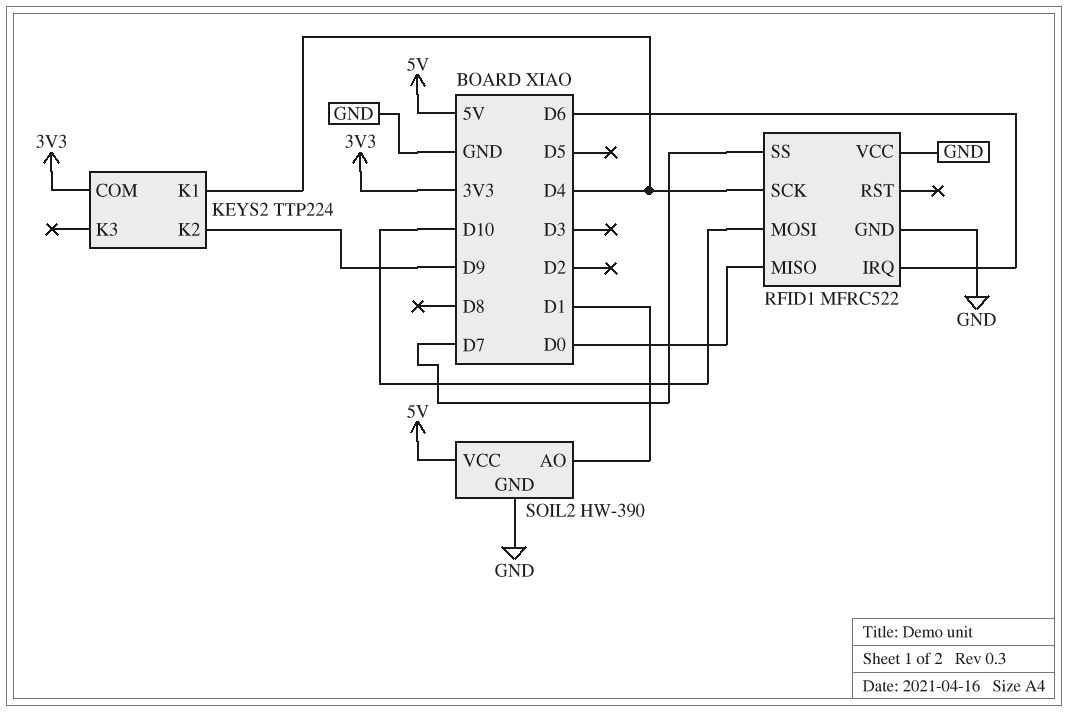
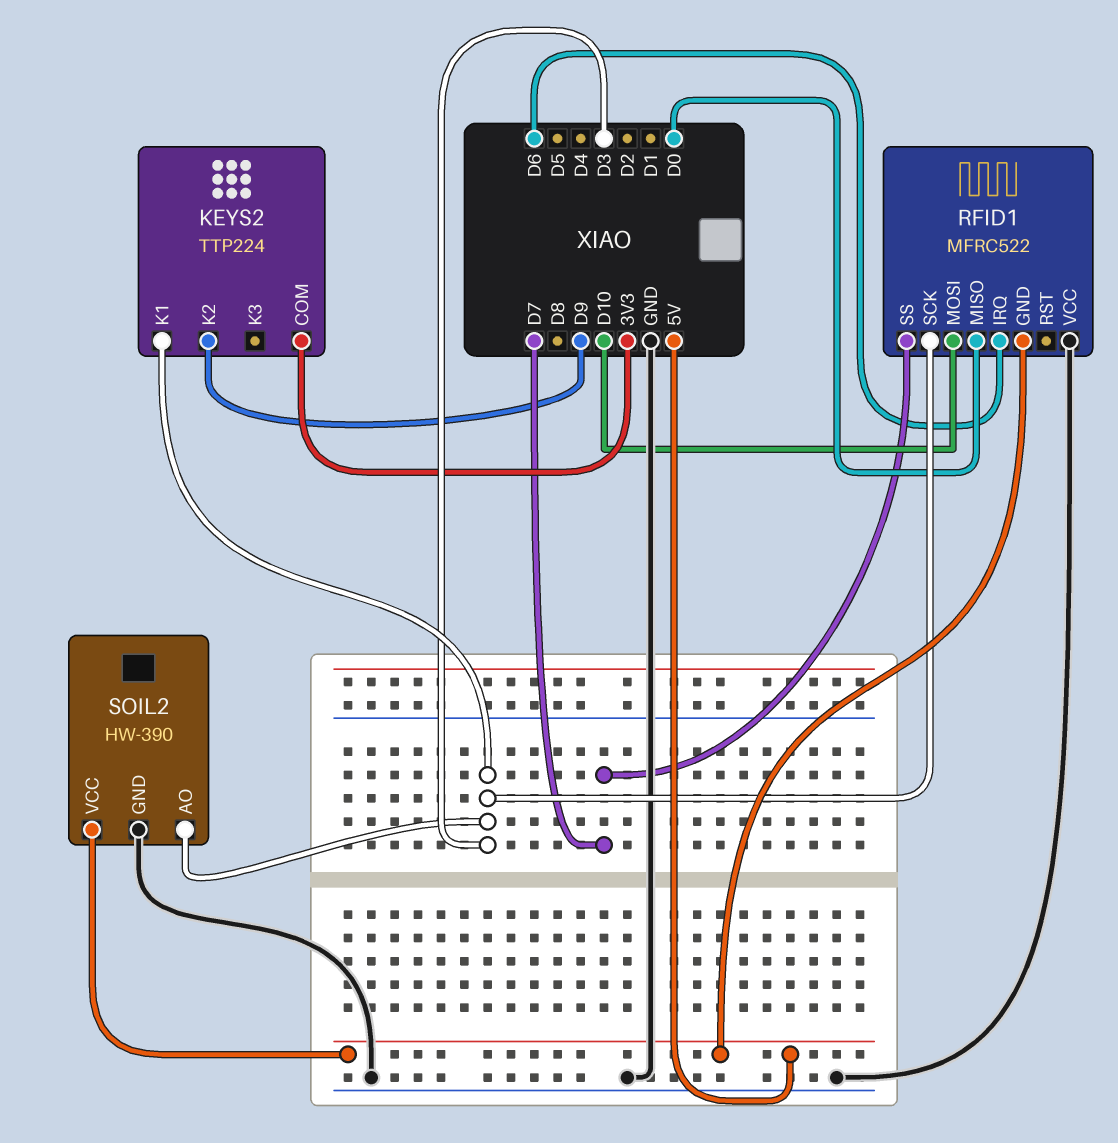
KEYS2 pin K1: D4 -> D3
RFID1 pin GND: GND -> 5V
RFID1 pin SCK: D4 -> D3
SOIL2 pin AO: D1 -> D3

